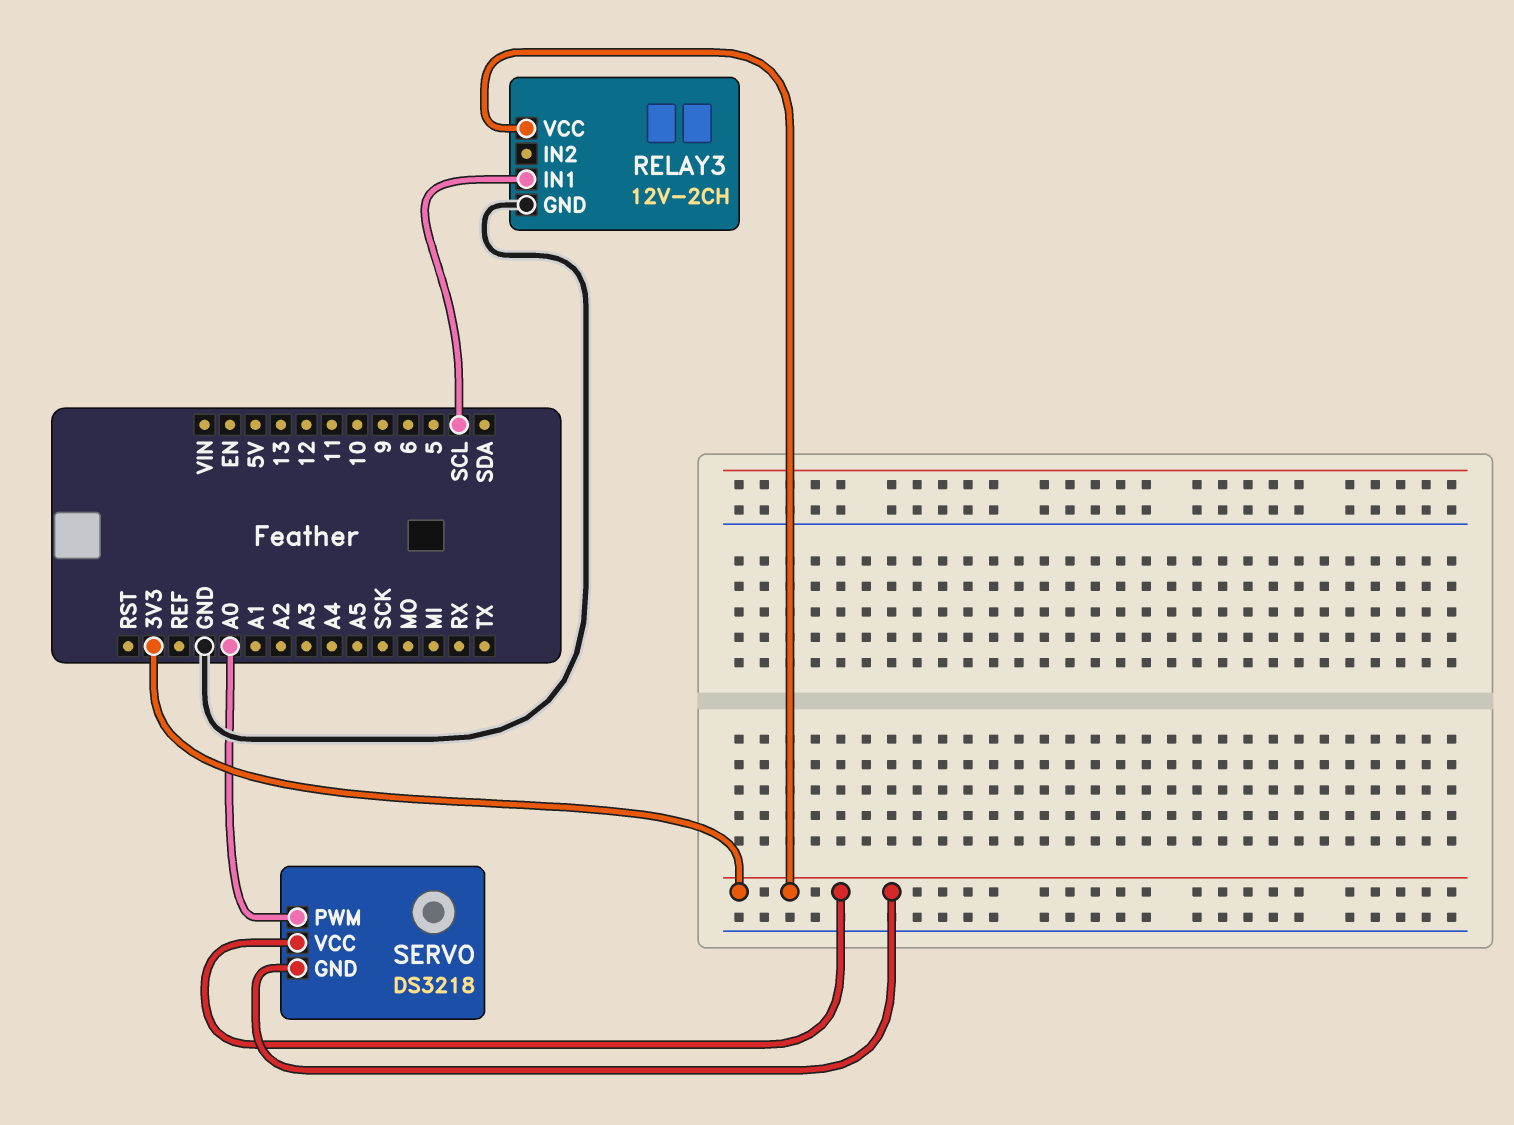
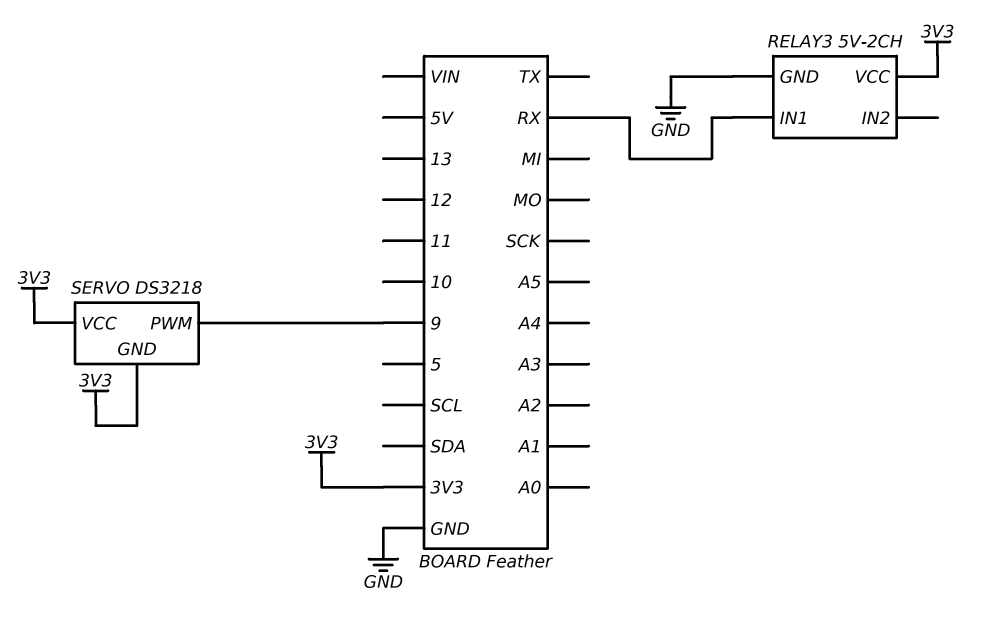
RELAY3: 12V-2CH -> 5V-2CH
RELAY3 pin IN1: SCL -> RX
SERVO pin PWM: A0 -> 9

